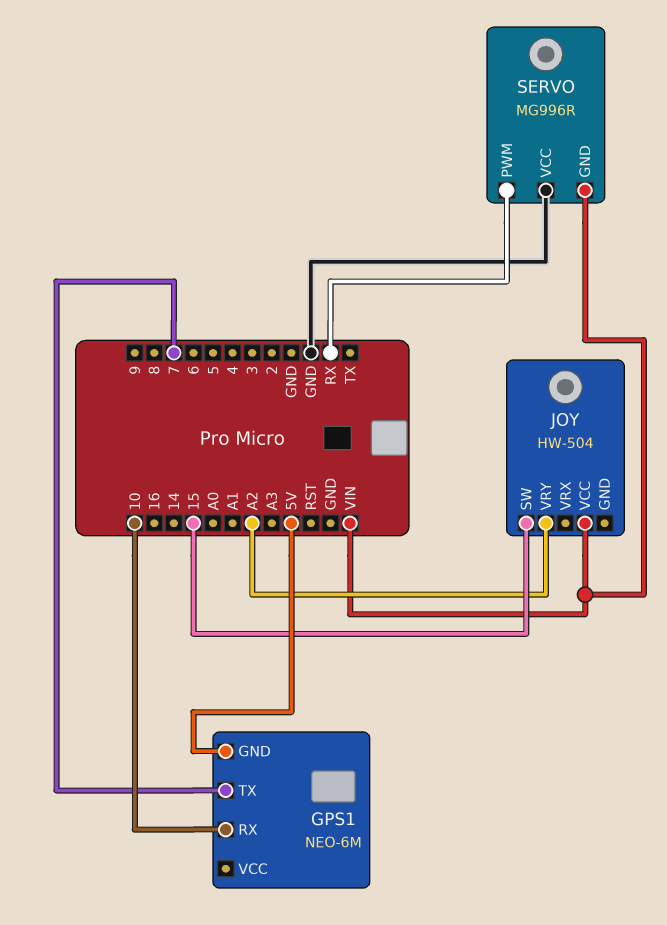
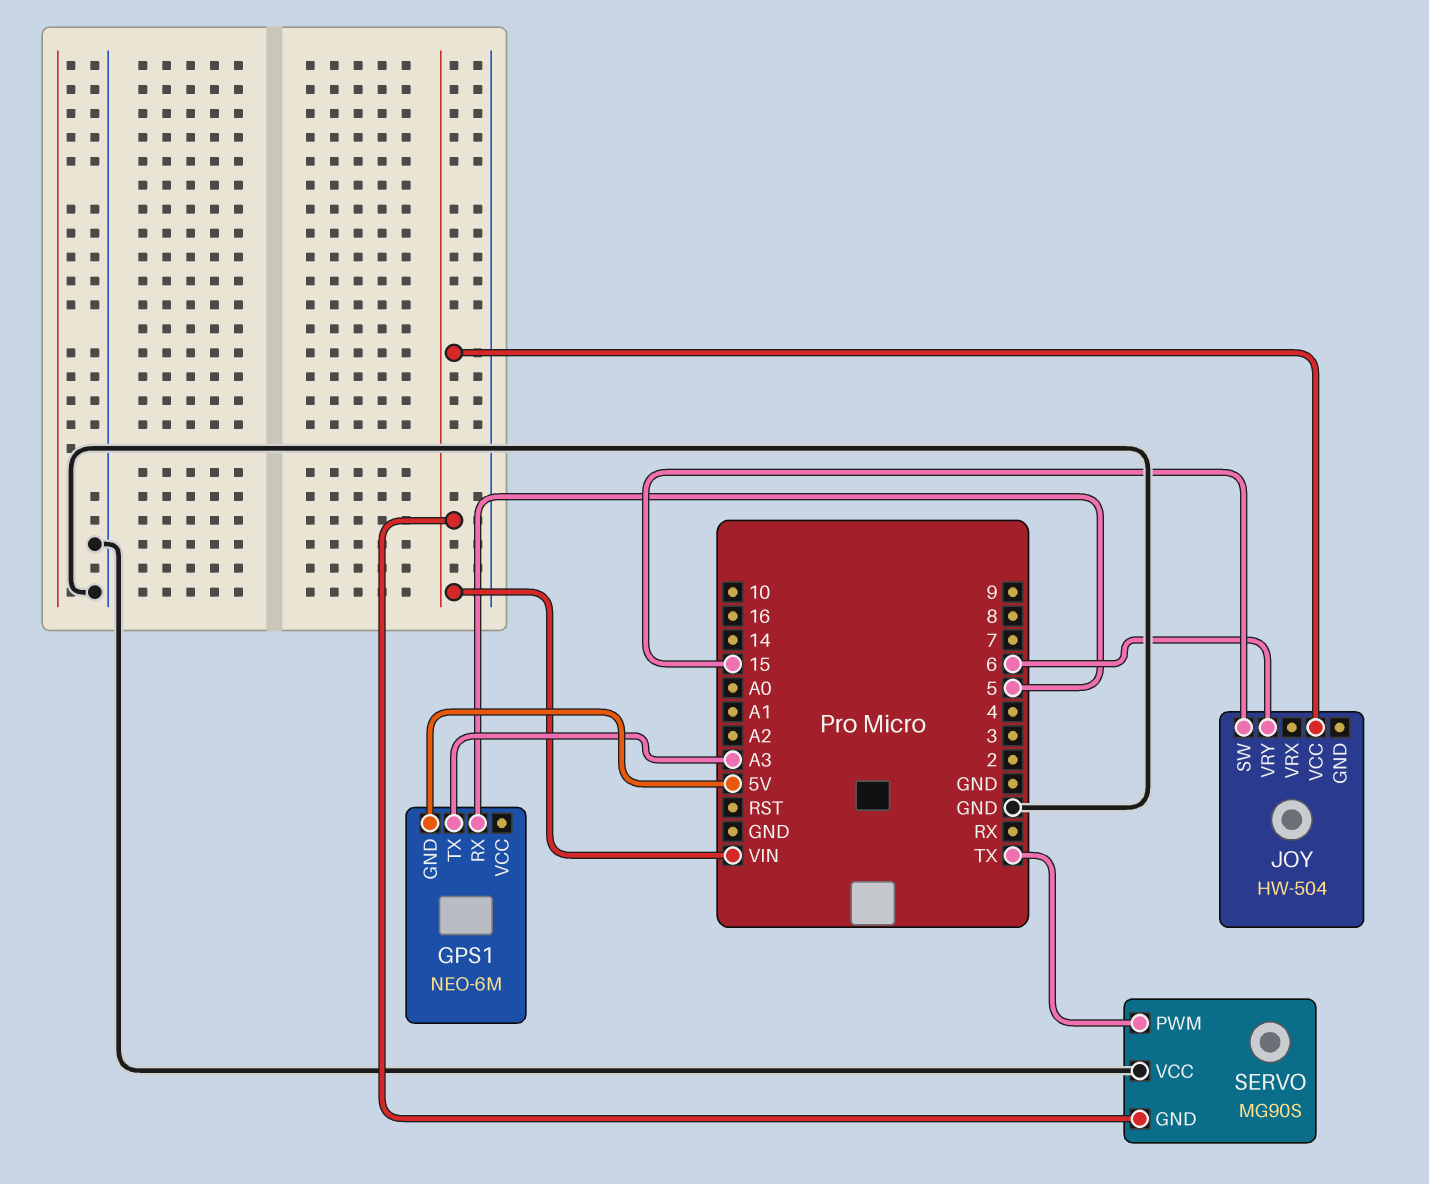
GPS1 pin RX: 10 -> 5
GPS1 pin TX: 7 -> A3
JOY pin VRY: A2 -> 6
SERVO: MG996R -> MG90S
SERVO pin PWM: RX -> TX

